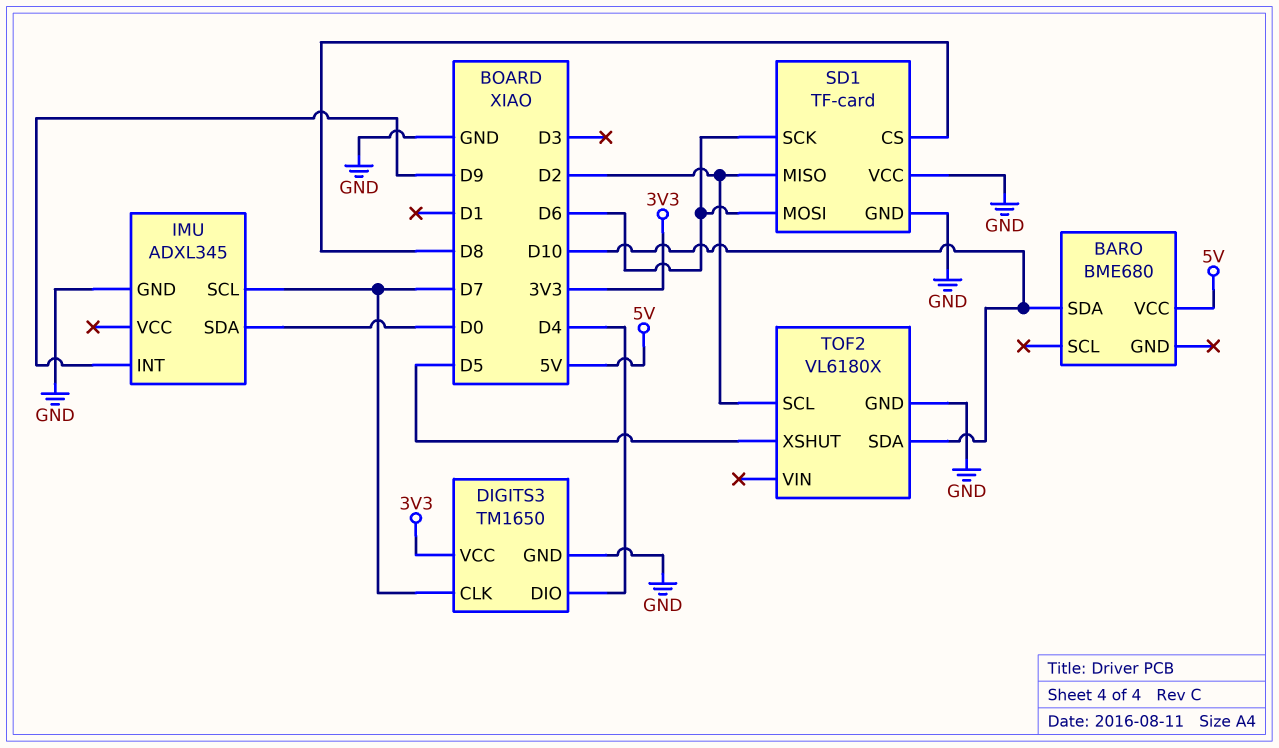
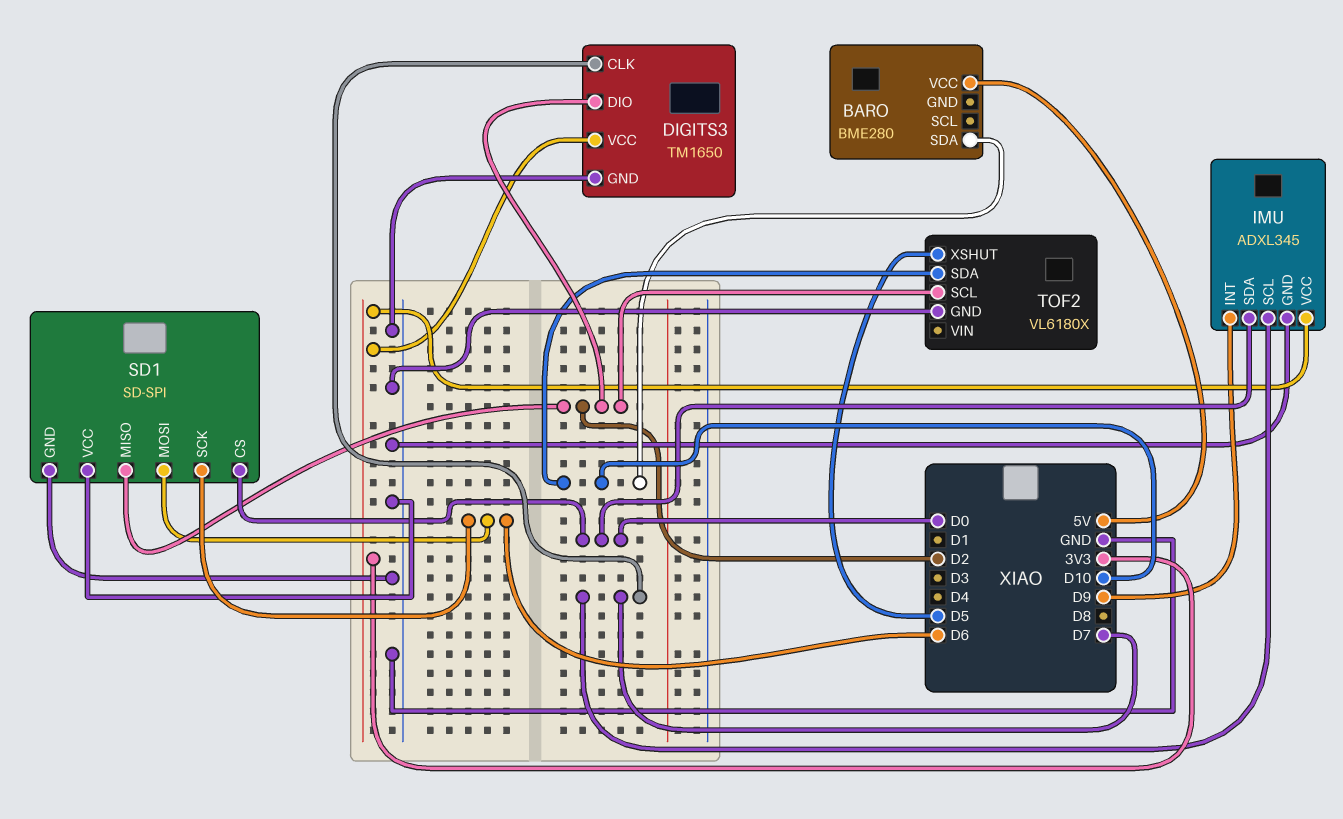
BARO: BME680 -> BME280
DIGITS3 pin DIO: D4 -> D2
IMU pin VCC: none -> 3V3
SD1: TF-card -> SD-SPI
SD1 pin CS: D8 -> D0

